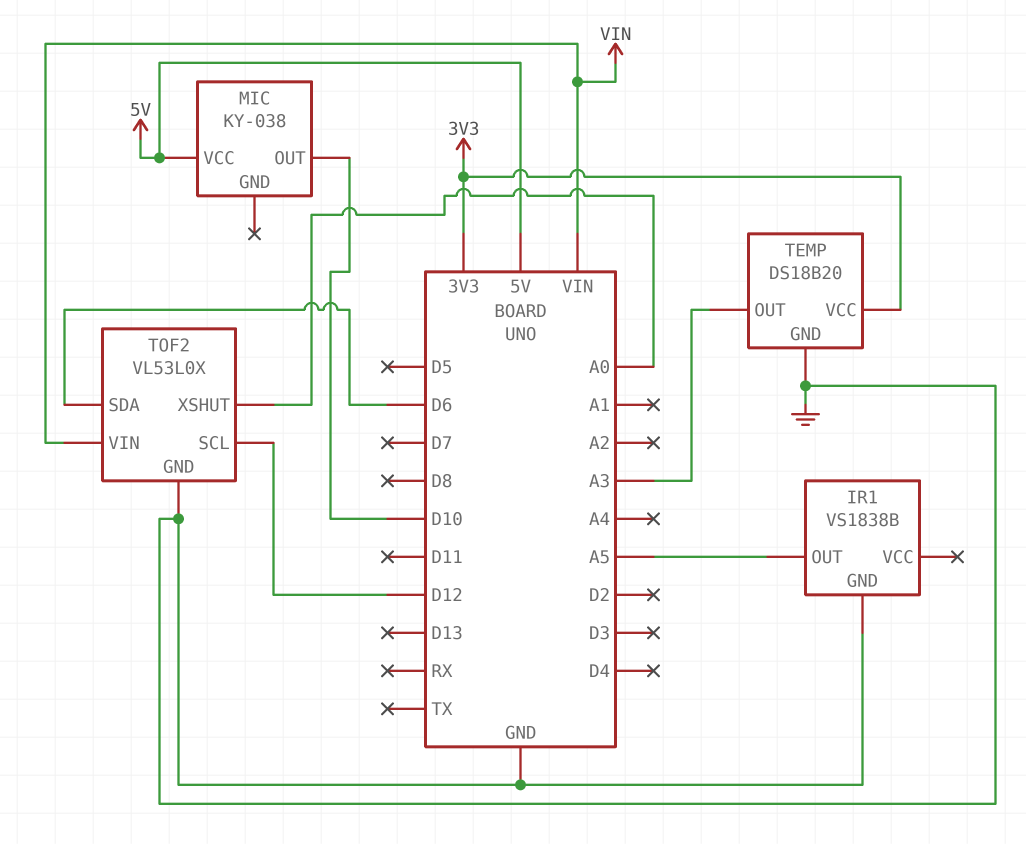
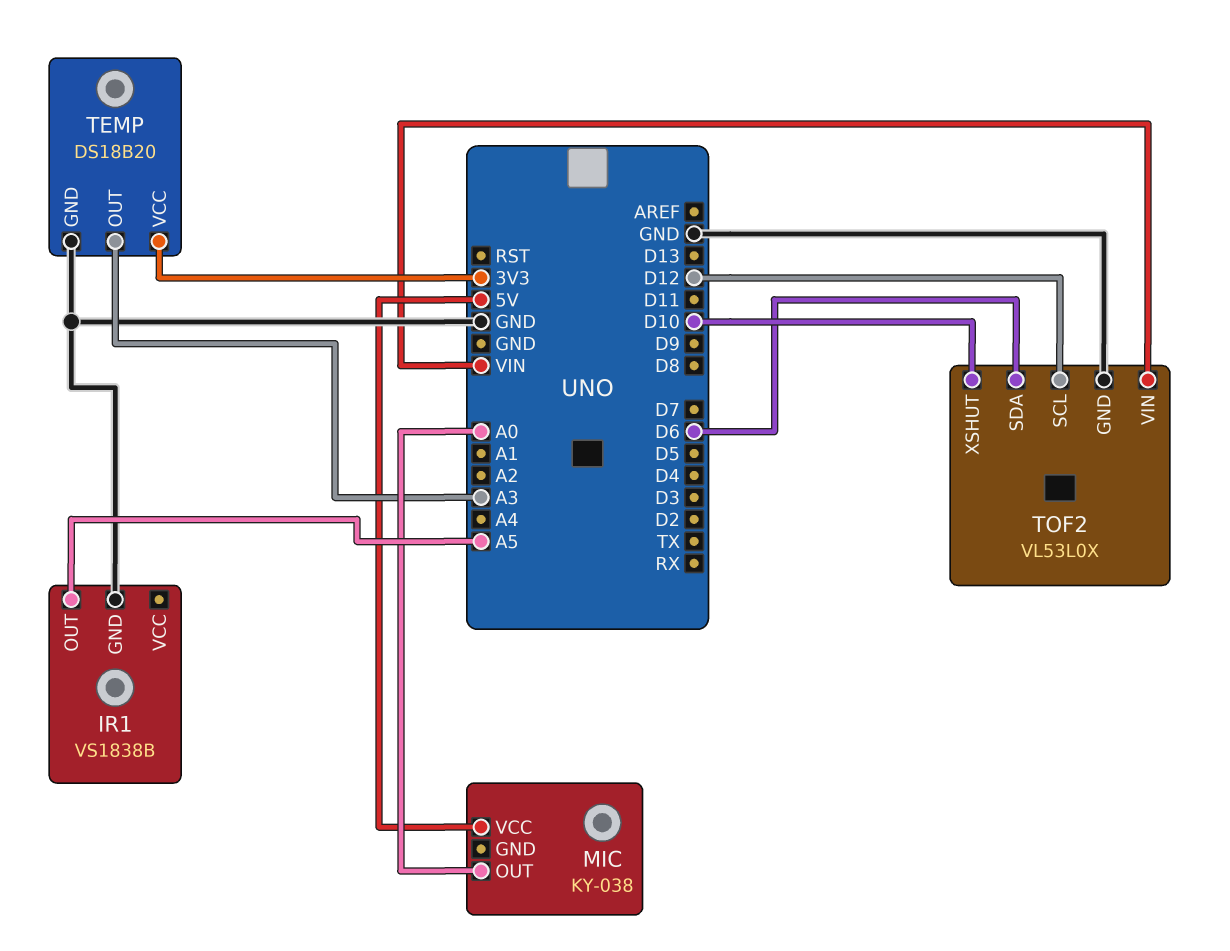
MIC pin OUT: D10 -> A0
TOF2 pin XSHUT: A0 -> D10

